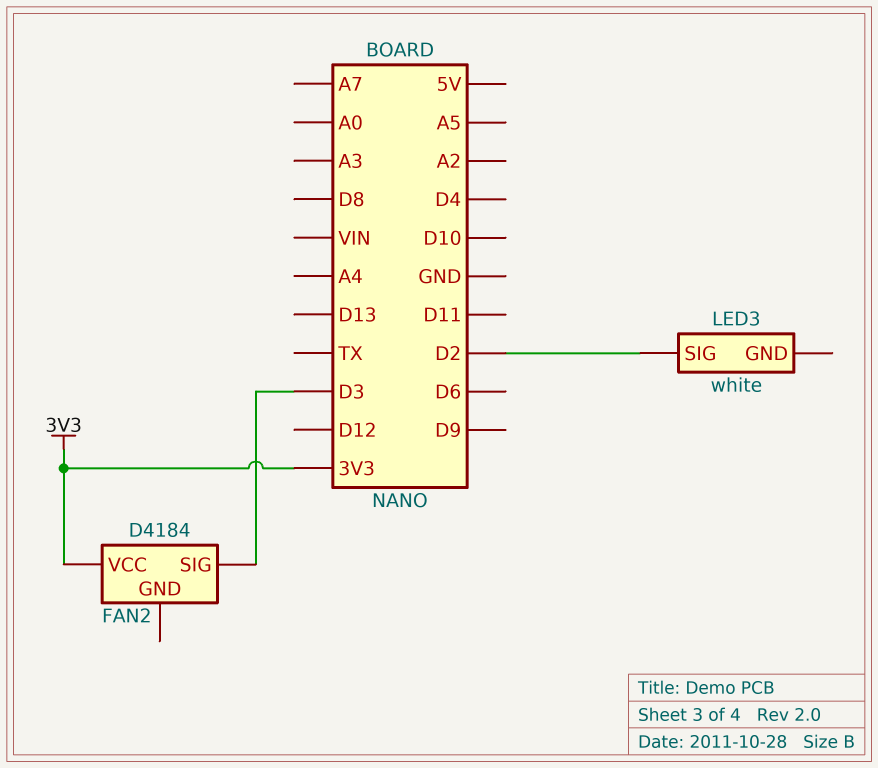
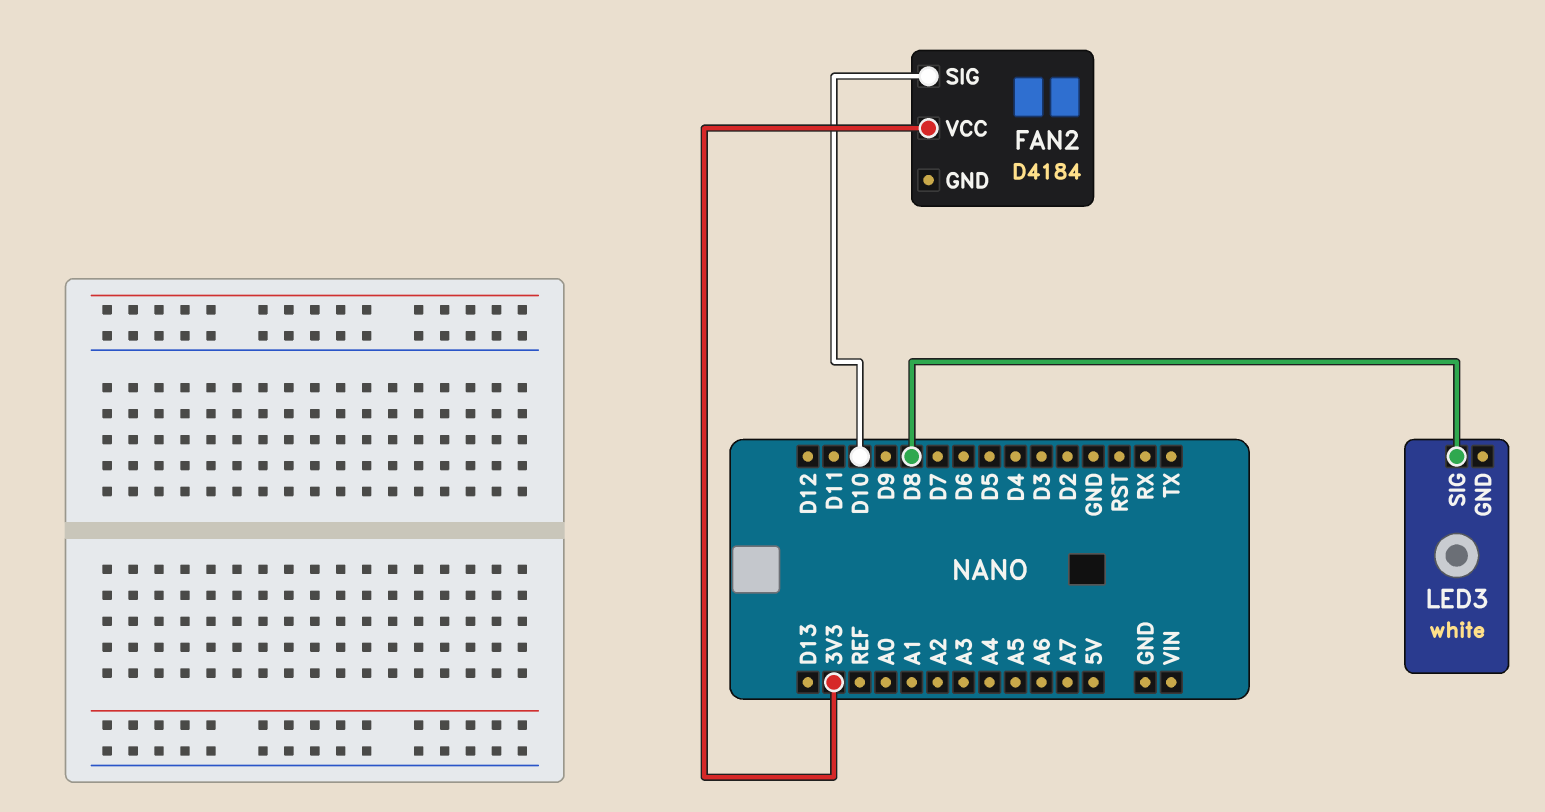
FAN2 pin SIG: D3 -> D10
LED3 pin SIG: D2 -> D8

